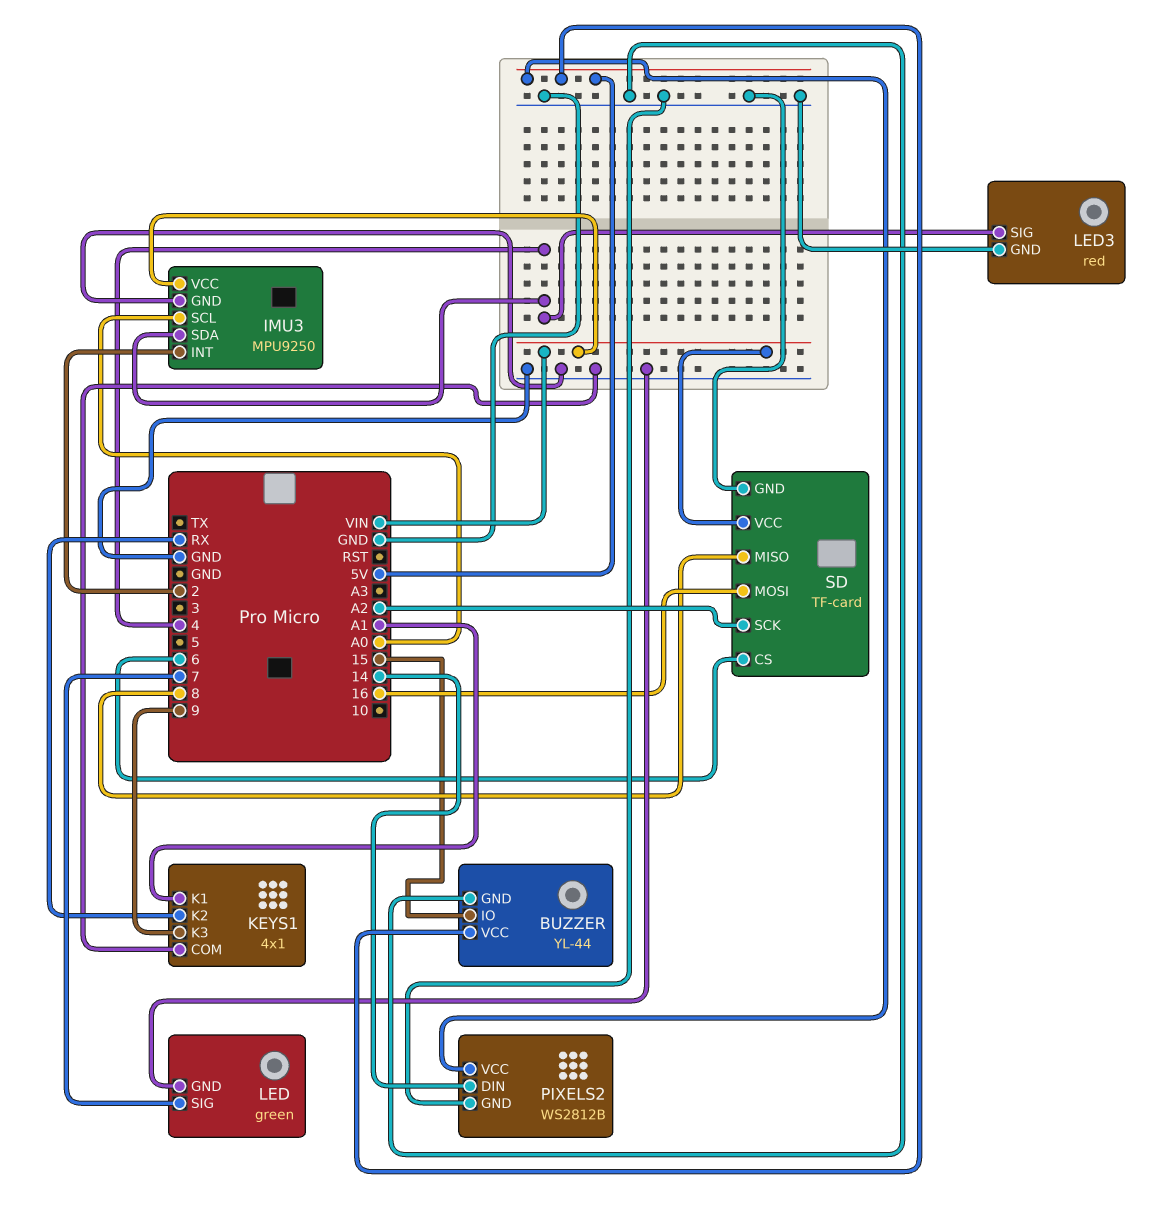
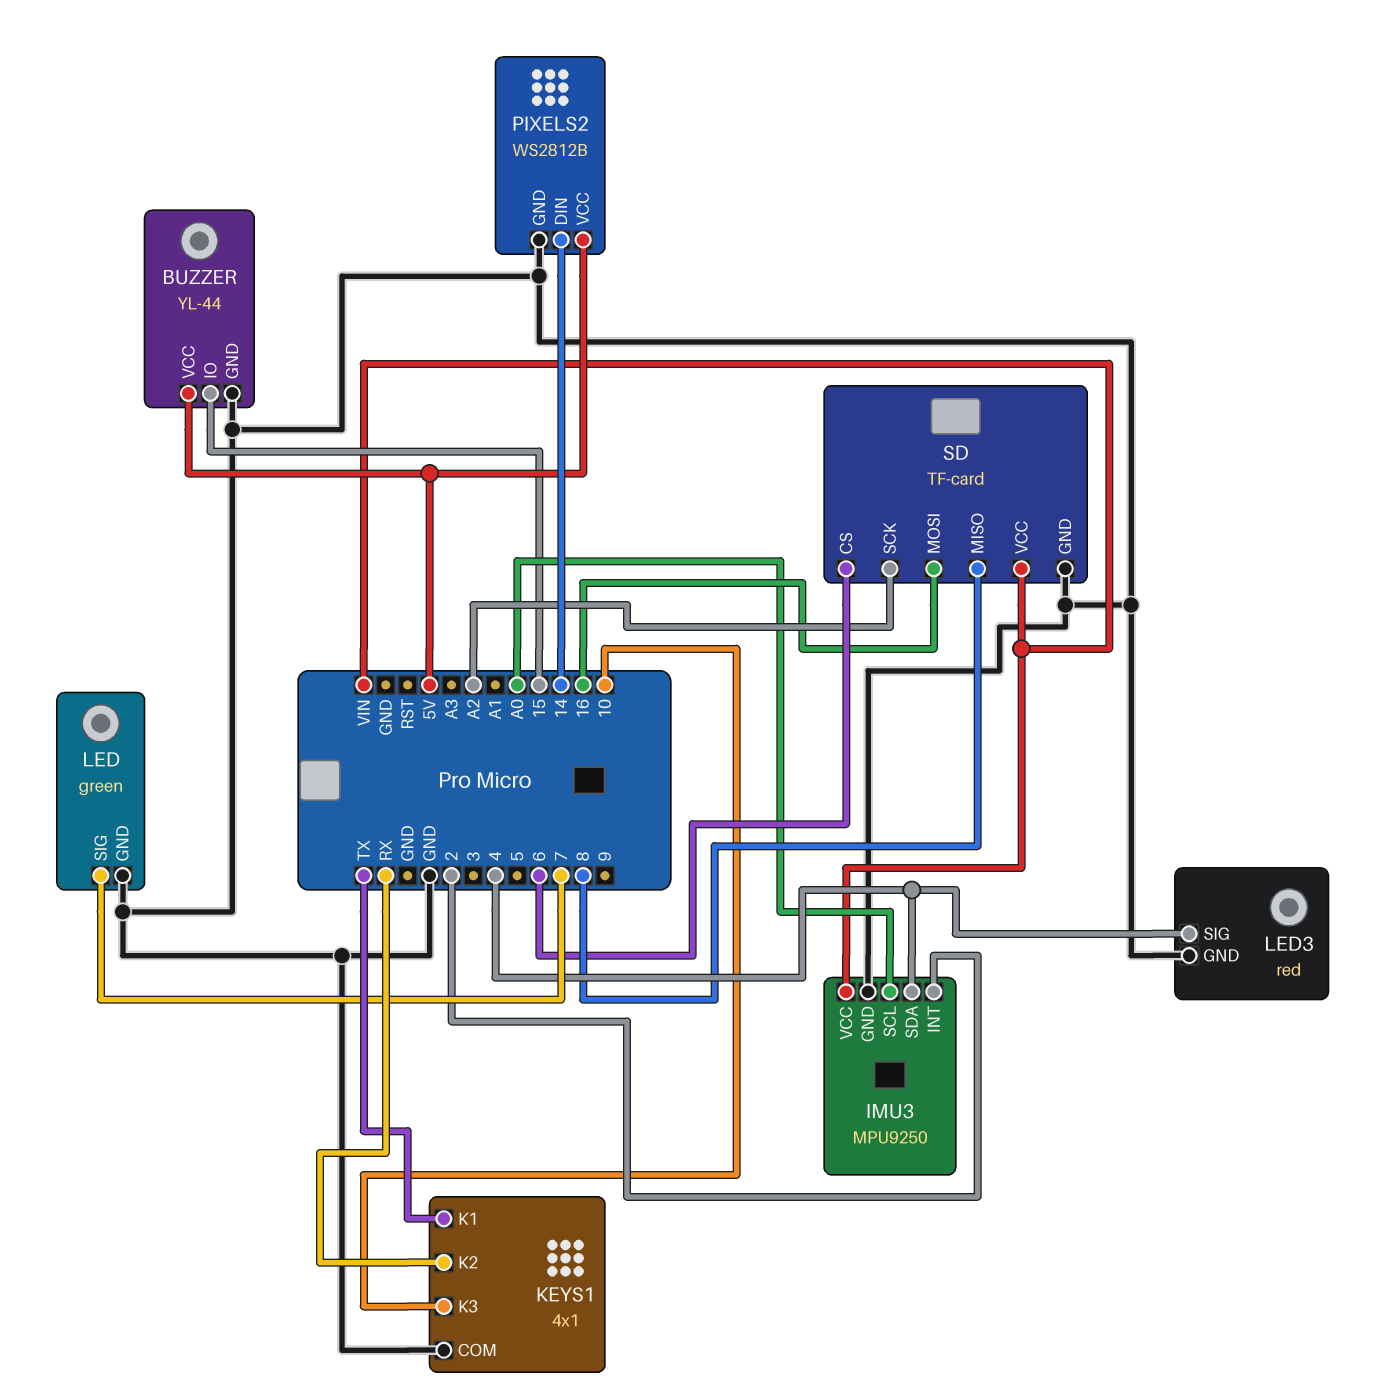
KEYS1 pin K1: A1 -> TX
KEYS1 pin K3: 9 -> 10

